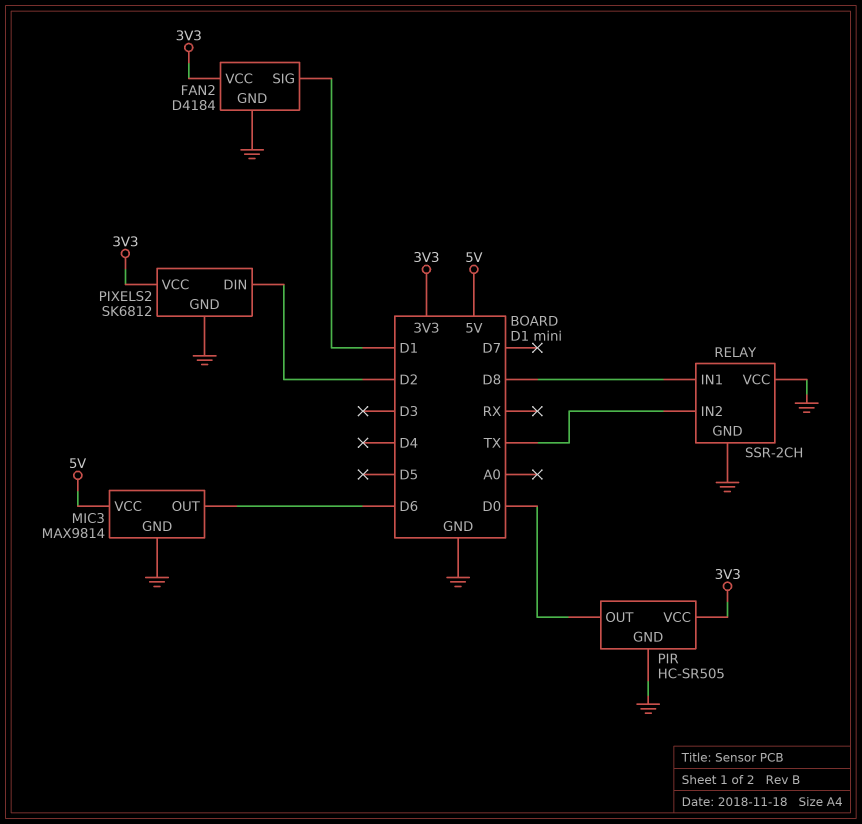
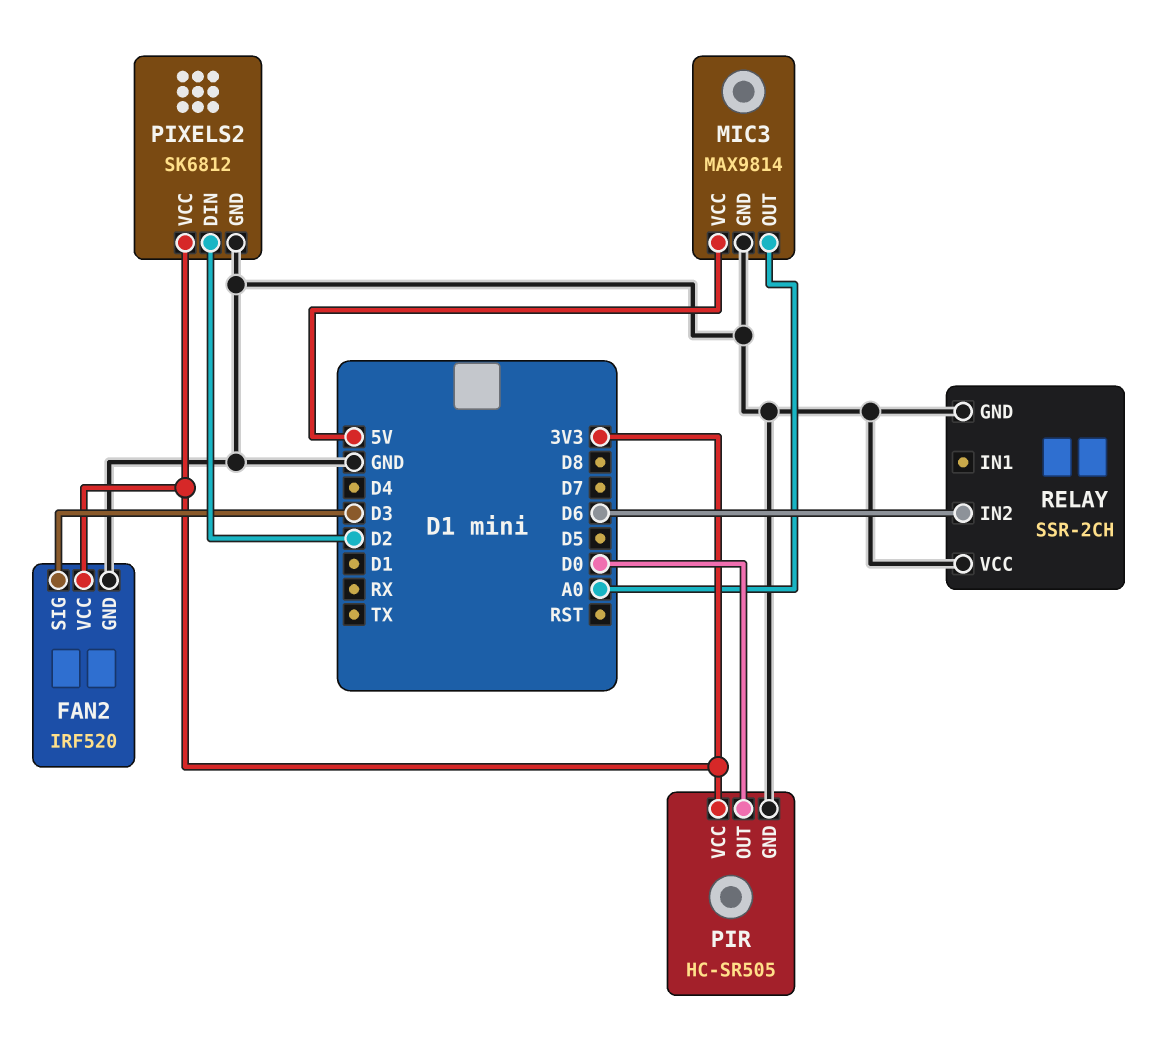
FAN2: D4184 -> IRF520
FAN2 pin SIG: D1 -> D3
MIC3 pin OUT: D6 -> A0
RELAY pin IN1: D8 -> none
RELAY pin IN2: TX -> D6

